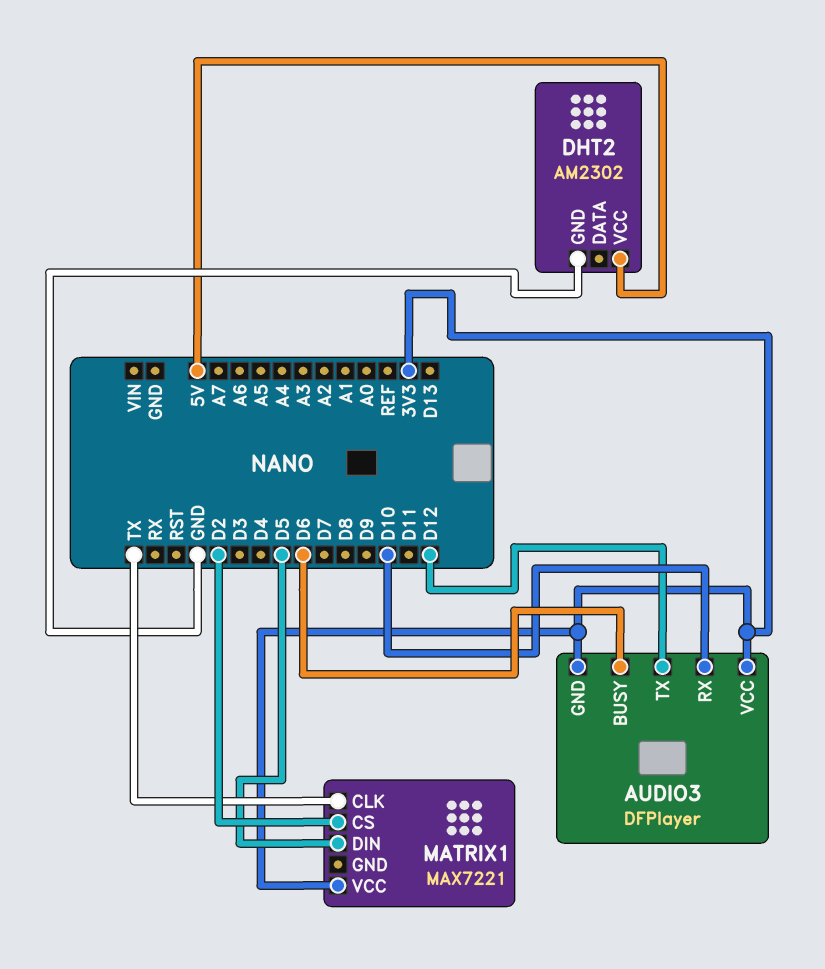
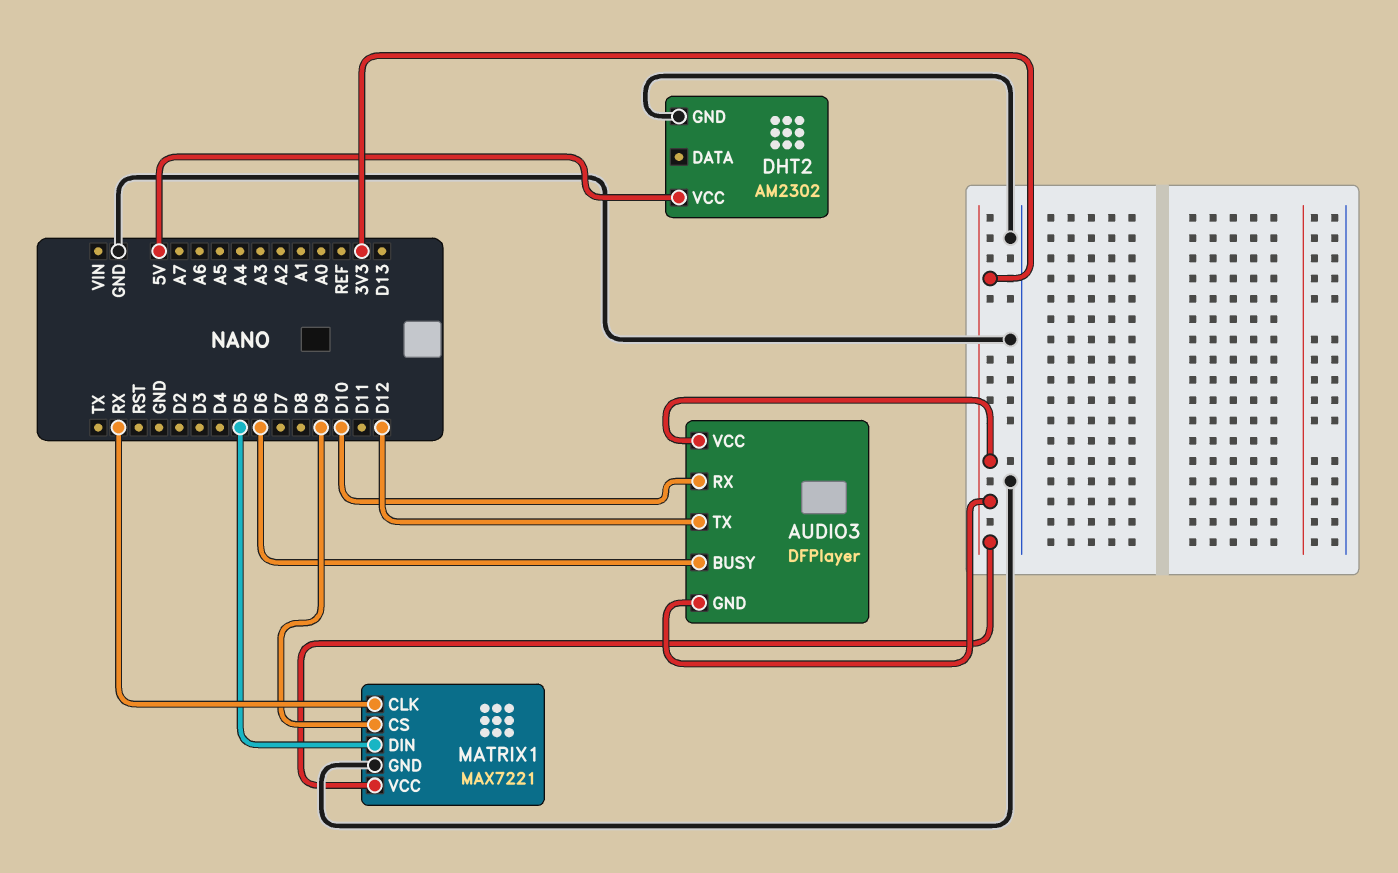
MATRIX1 pin CLK: TX -> RX
MATRIX1 pin CS: D2 -> D9
MATRIX1 pin GND: none -> GND

